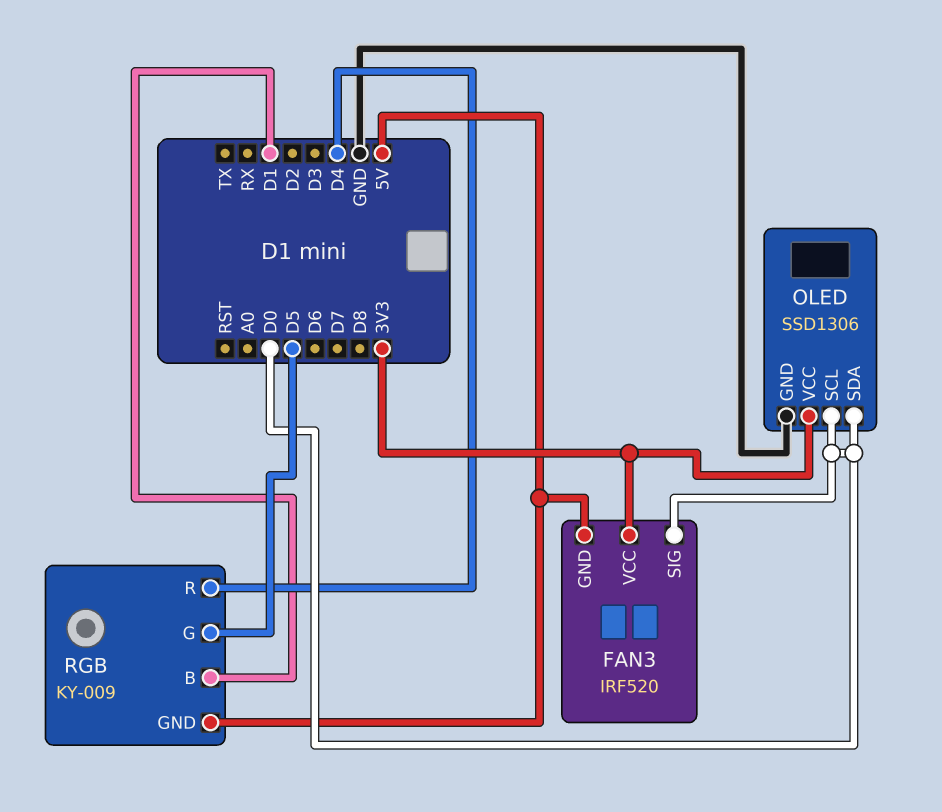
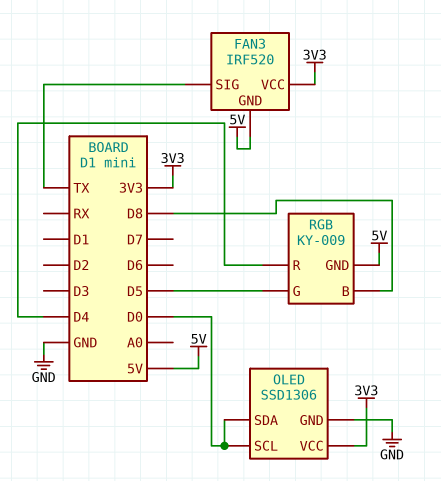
FAN3 pin SIG: D0 -> TX
RGB pin B: D1 -> D8

